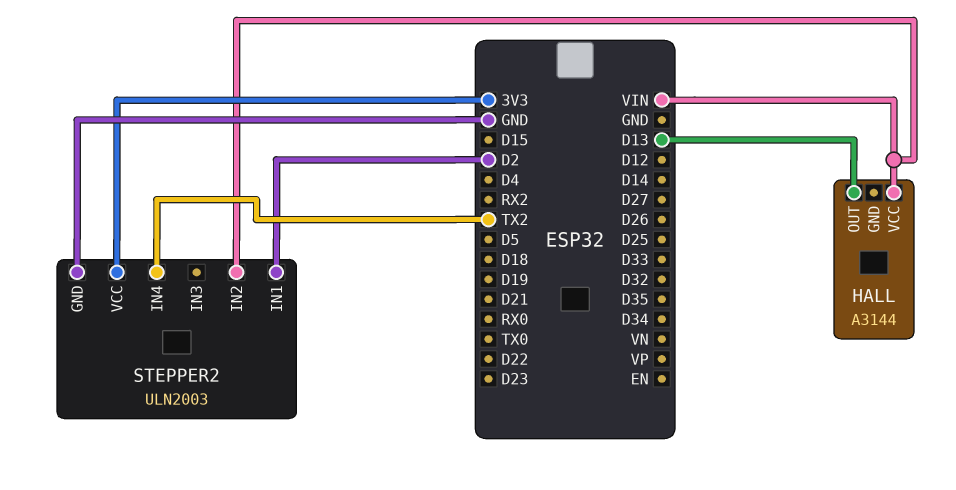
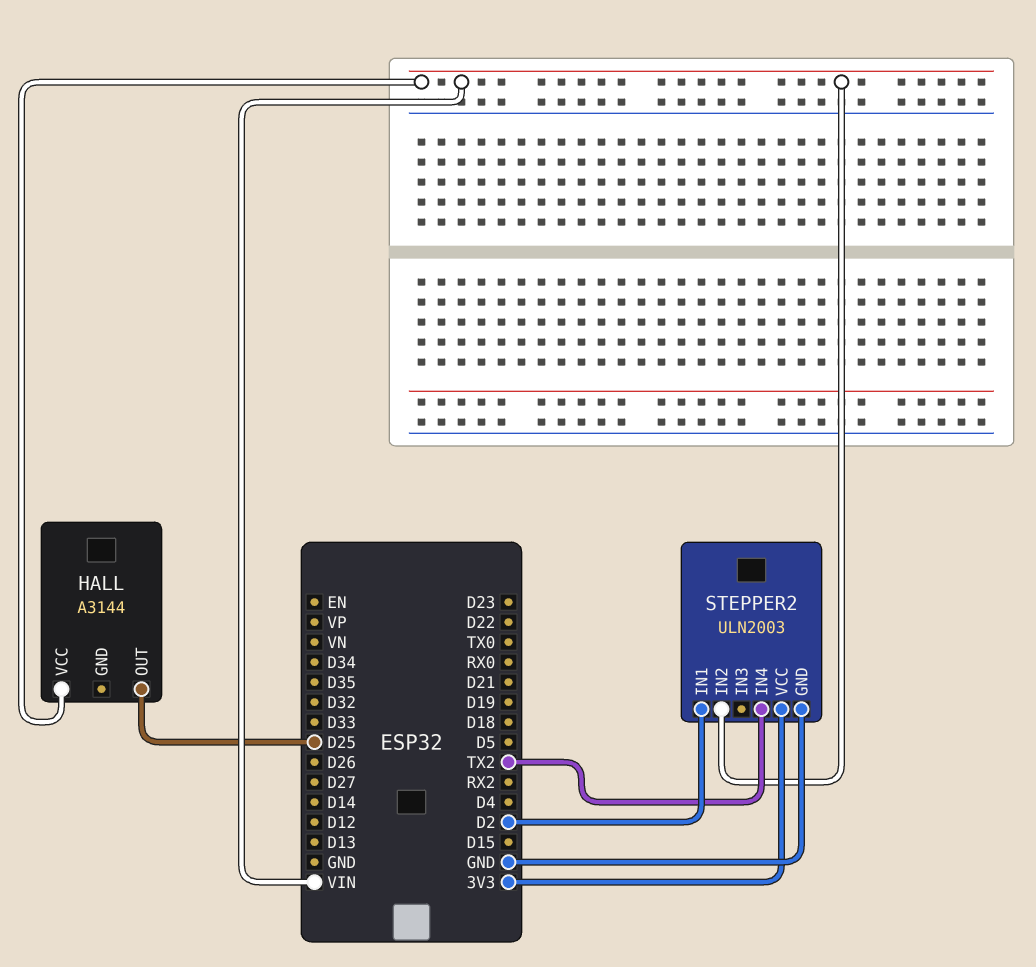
HALL pin OUT: D13 -> D25

